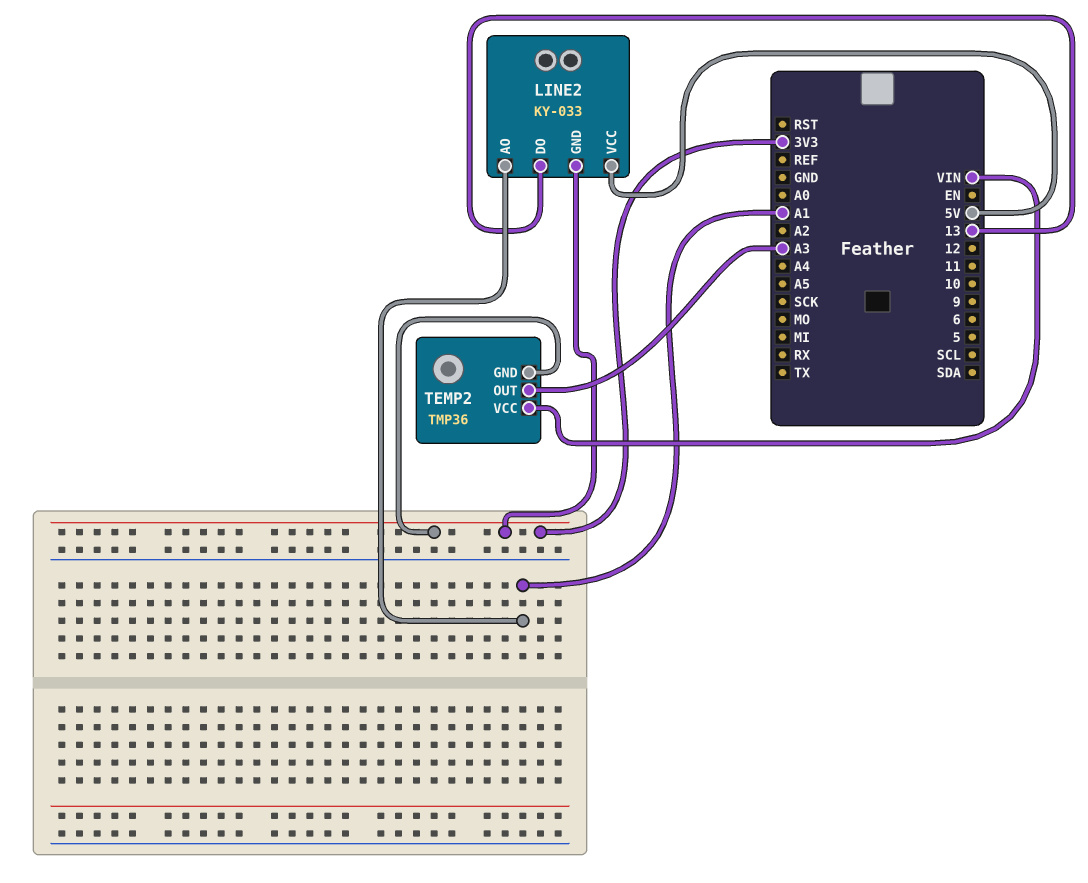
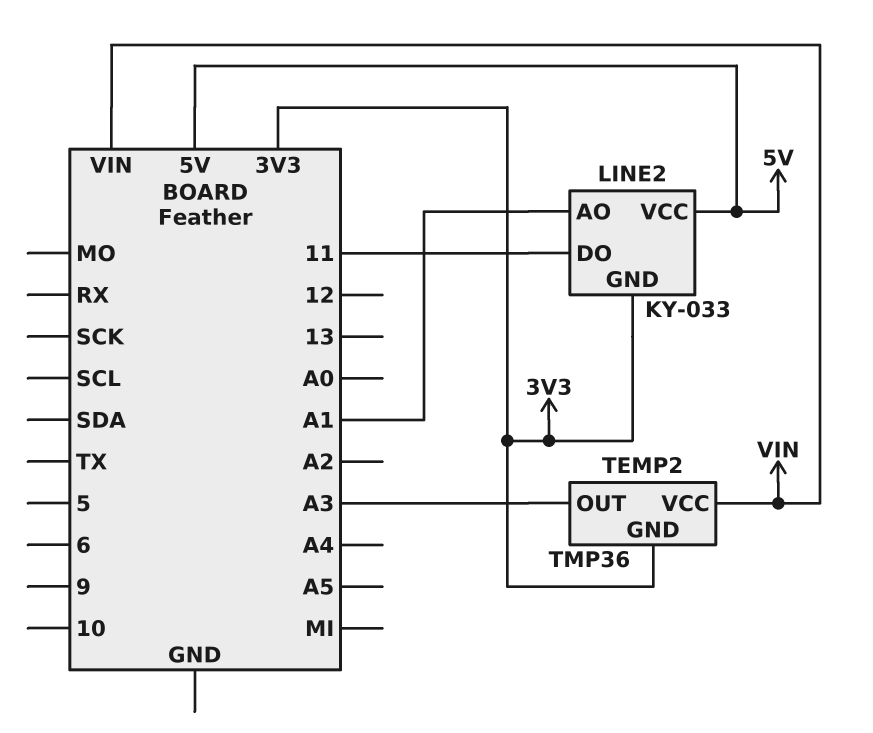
LINE2 pin DO: 13 -> 11

